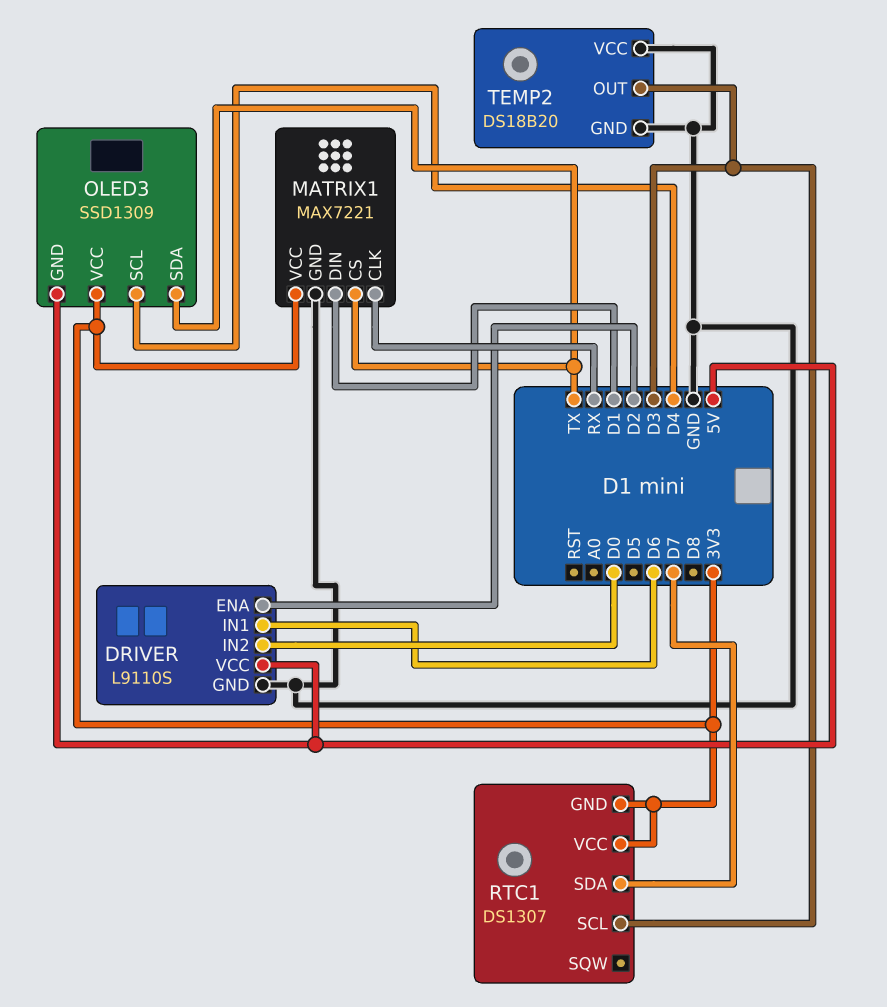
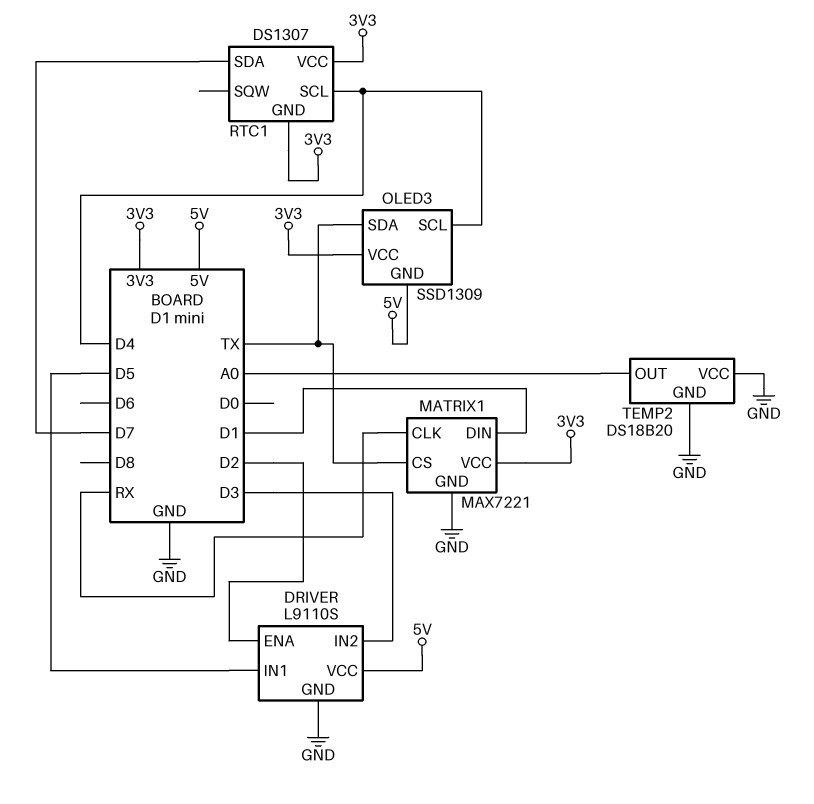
DRIVER pin IN1: D6 -> D5
DRIVER pin IN2: D0 -> D3
RTC1 pin SCL: D3 -> D4
TEMP2 pin OUT: D3 -> A0

